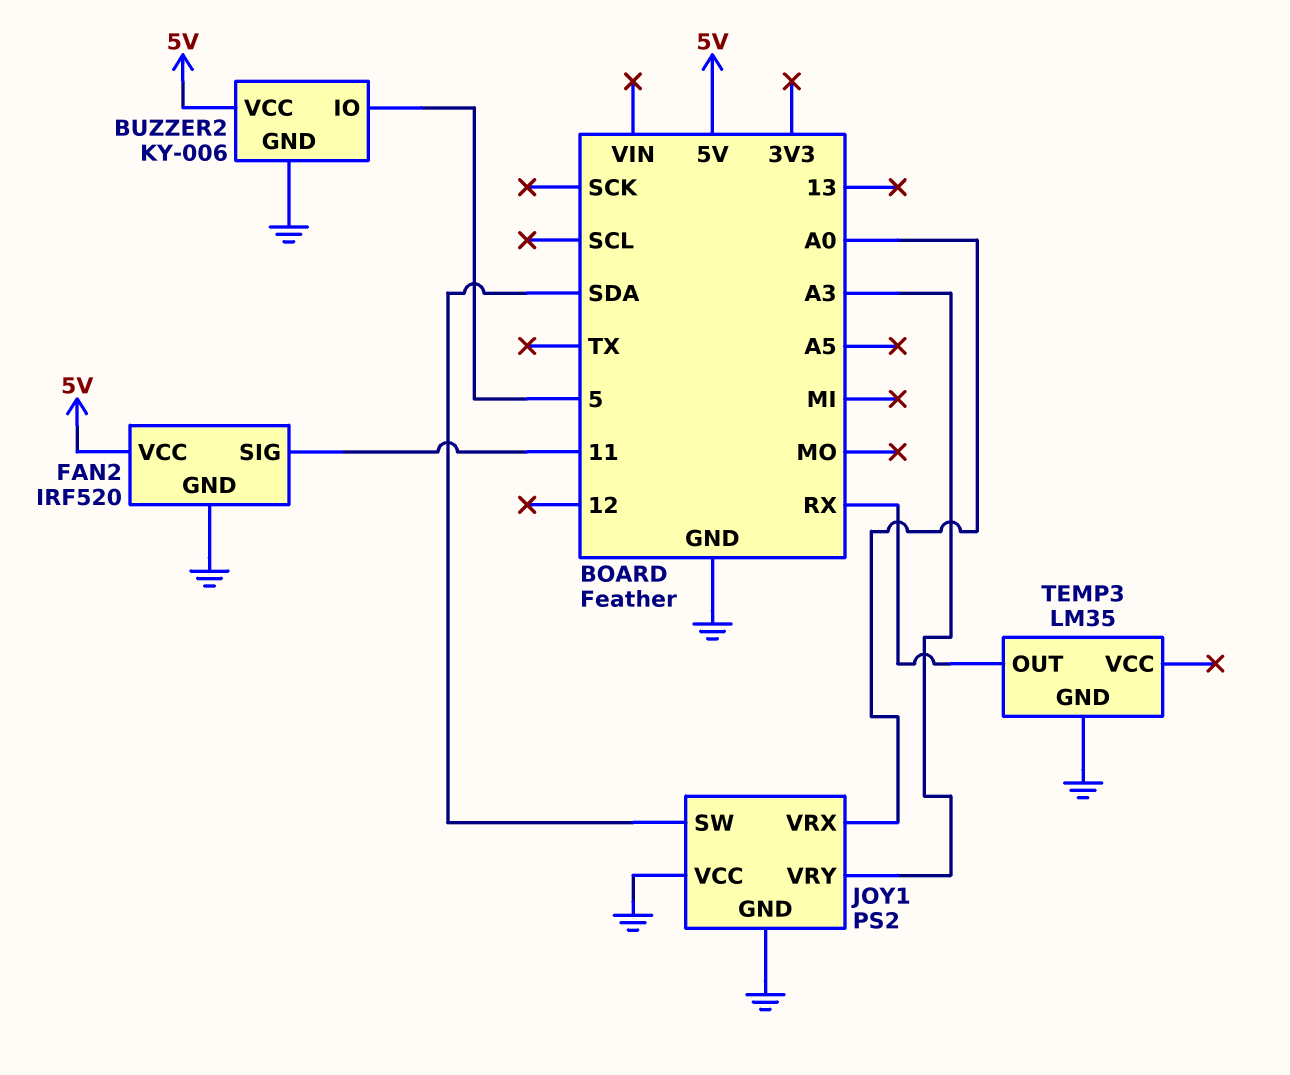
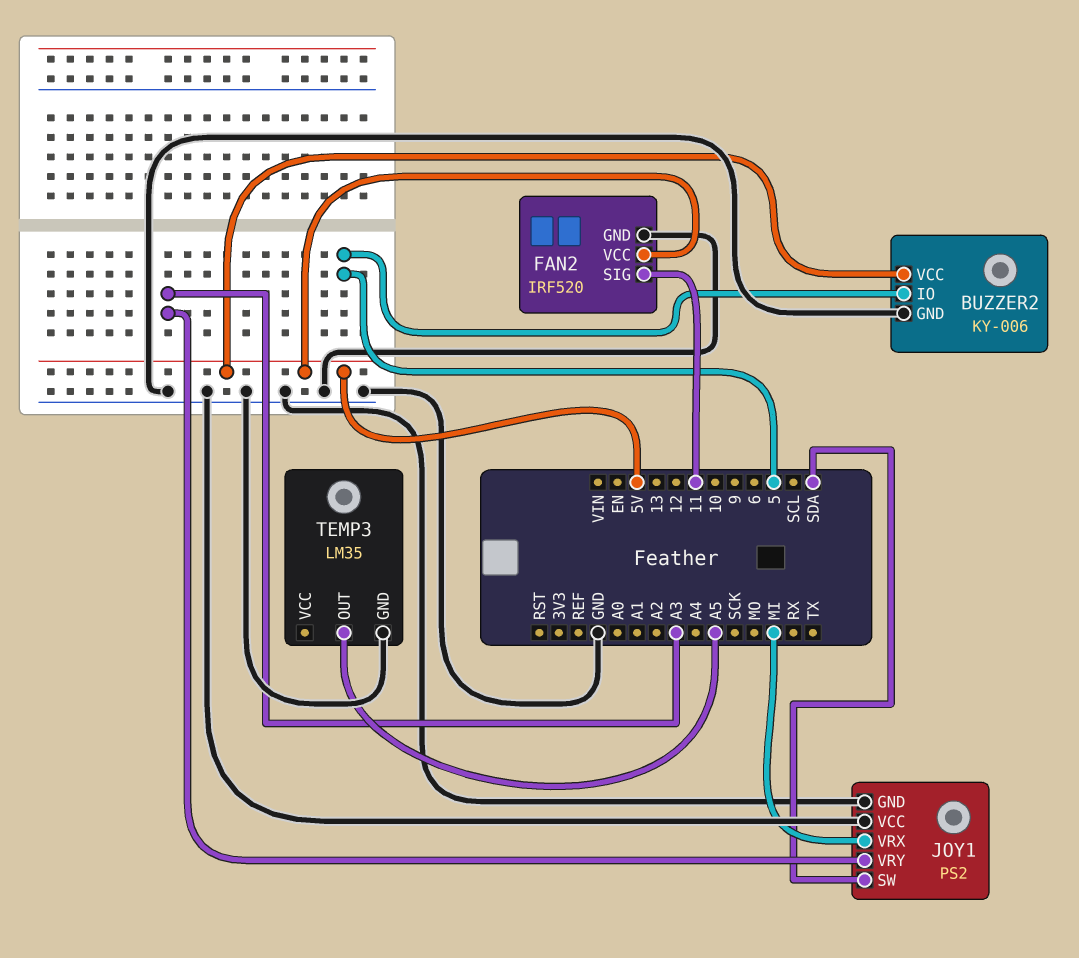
JOY1 pin VRX: A0 -> MI
TEMP3 pin OUT: RX -> A5

